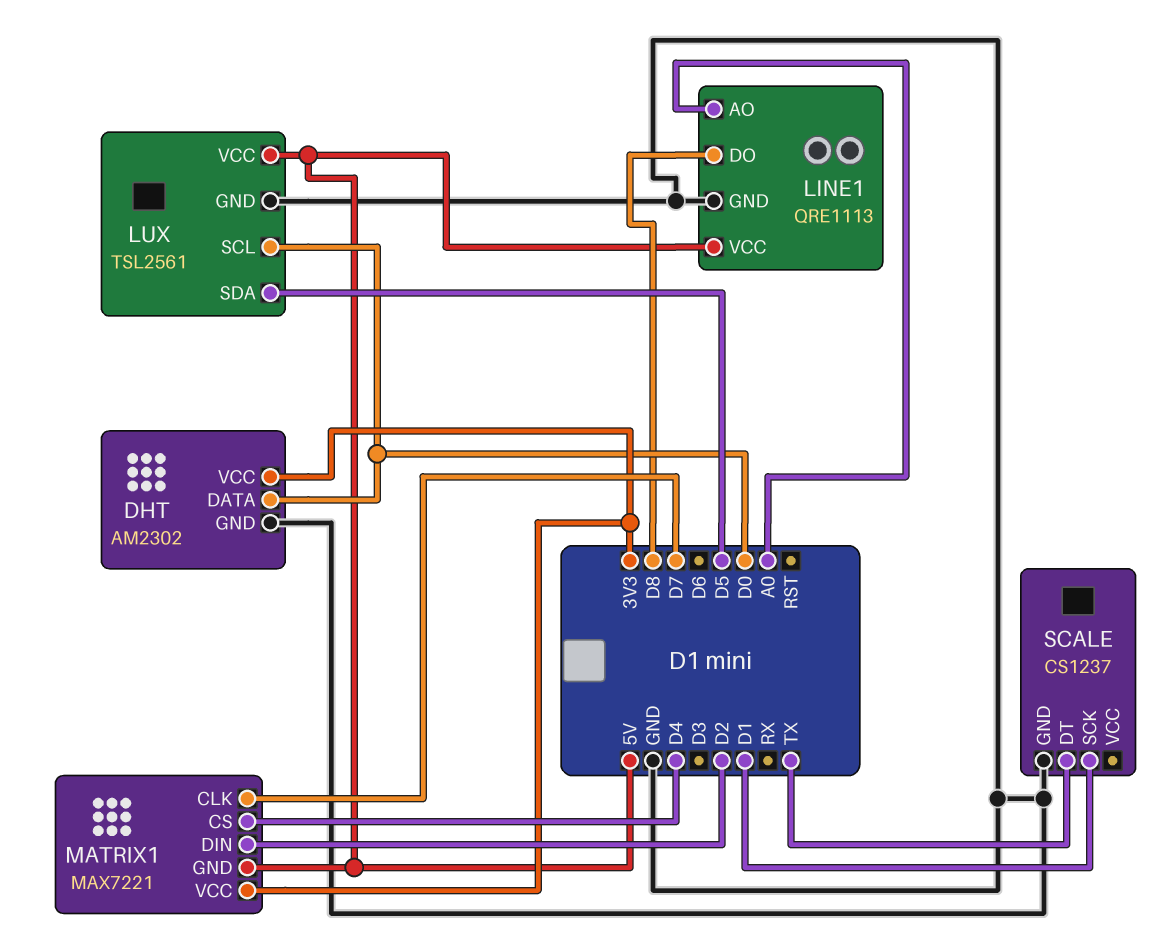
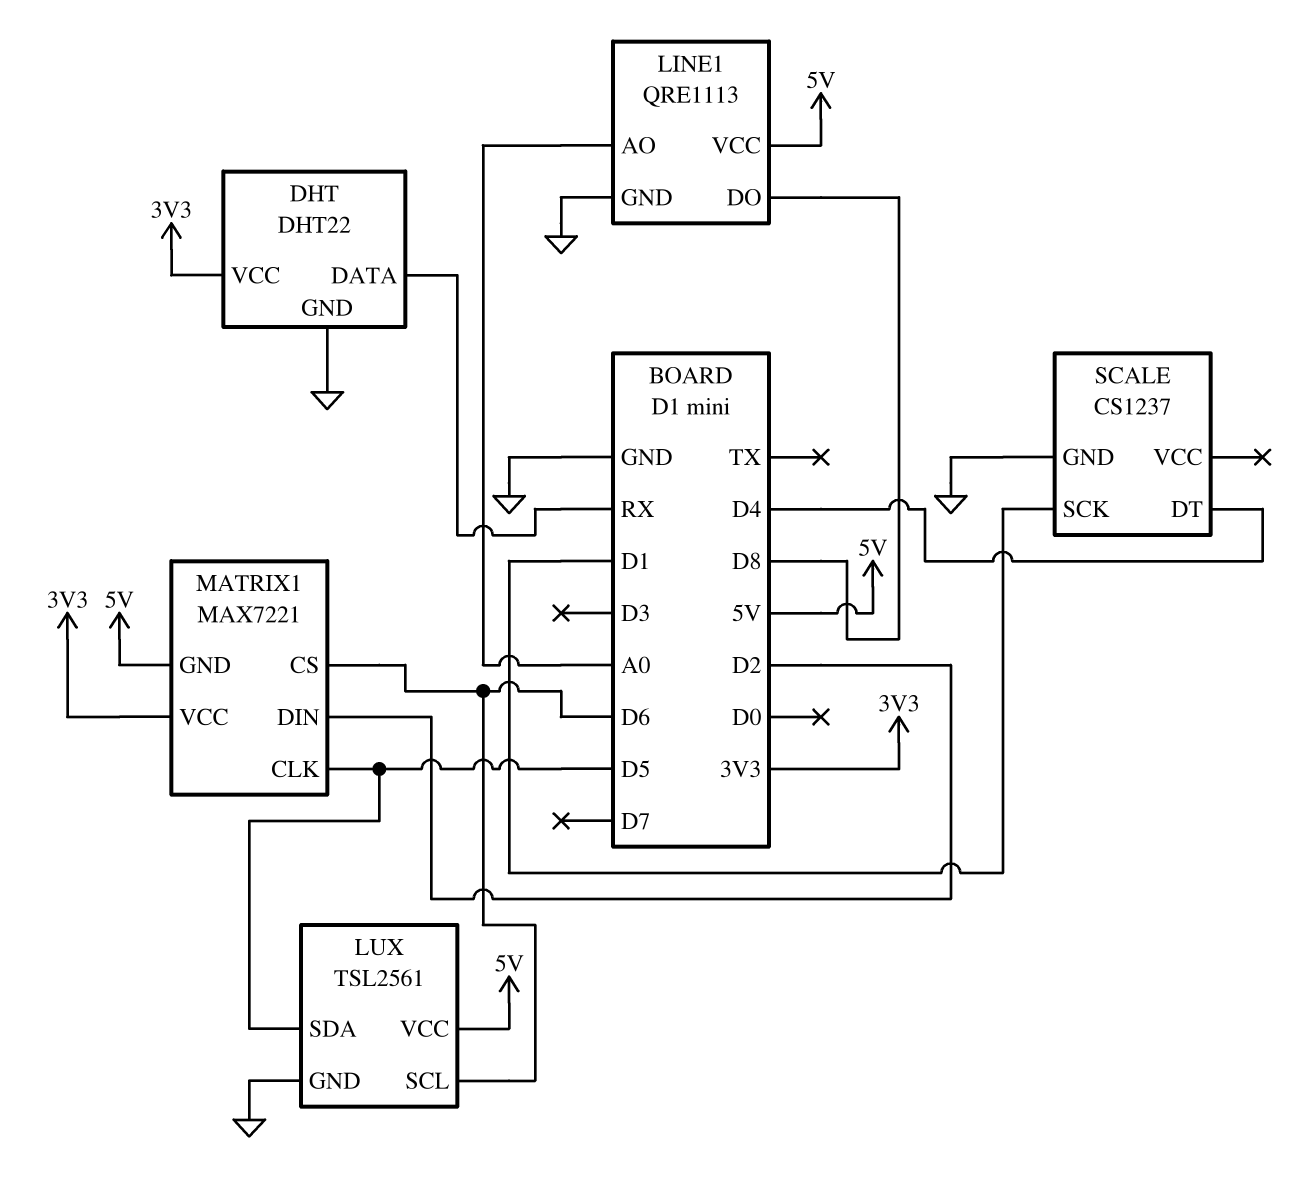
DHT: AM2302 -> DHT22
DHT pin DATA: D0 -> RX
LUX pin SCL: D0 -> D6
MATRIX1 pin CLK: D7 -> D5
MATRIX1 pin CS: D4 -> D6
SCALE pin DT: TX -> D4

